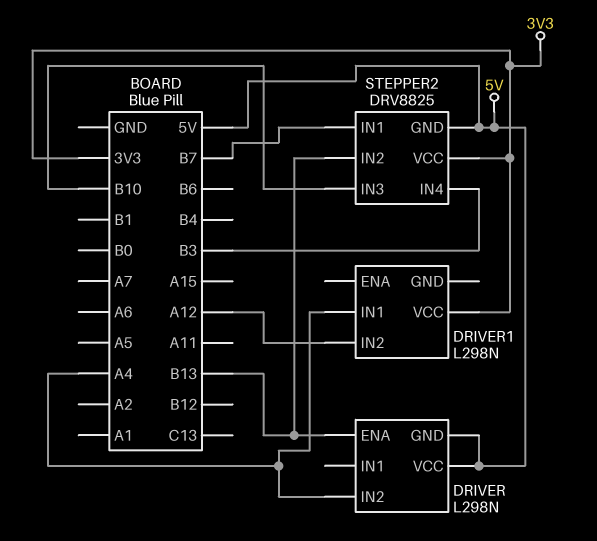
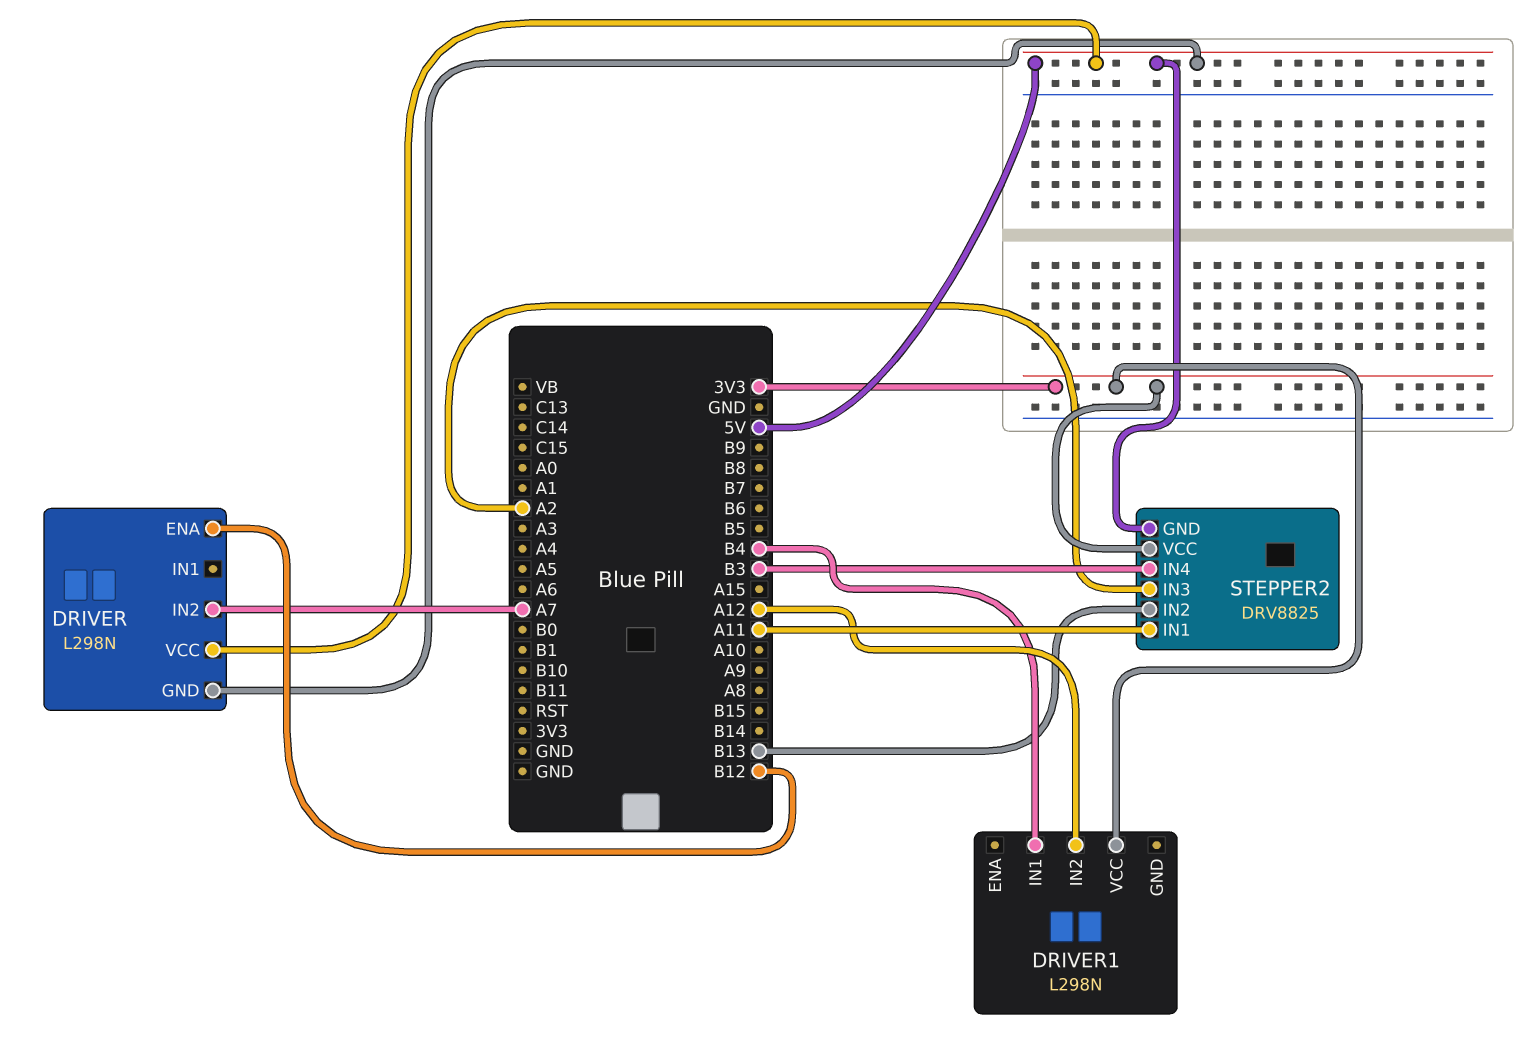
DRIVER pin ENA: B13 -> B12
DRIVER pin IN2: A4 -> A7
DRIVER1 pin IN1: A4 -> B4
STEPPER2 pin IN1: B7 -> A11
STEPPER2 pin IN3: B10 -> A2

